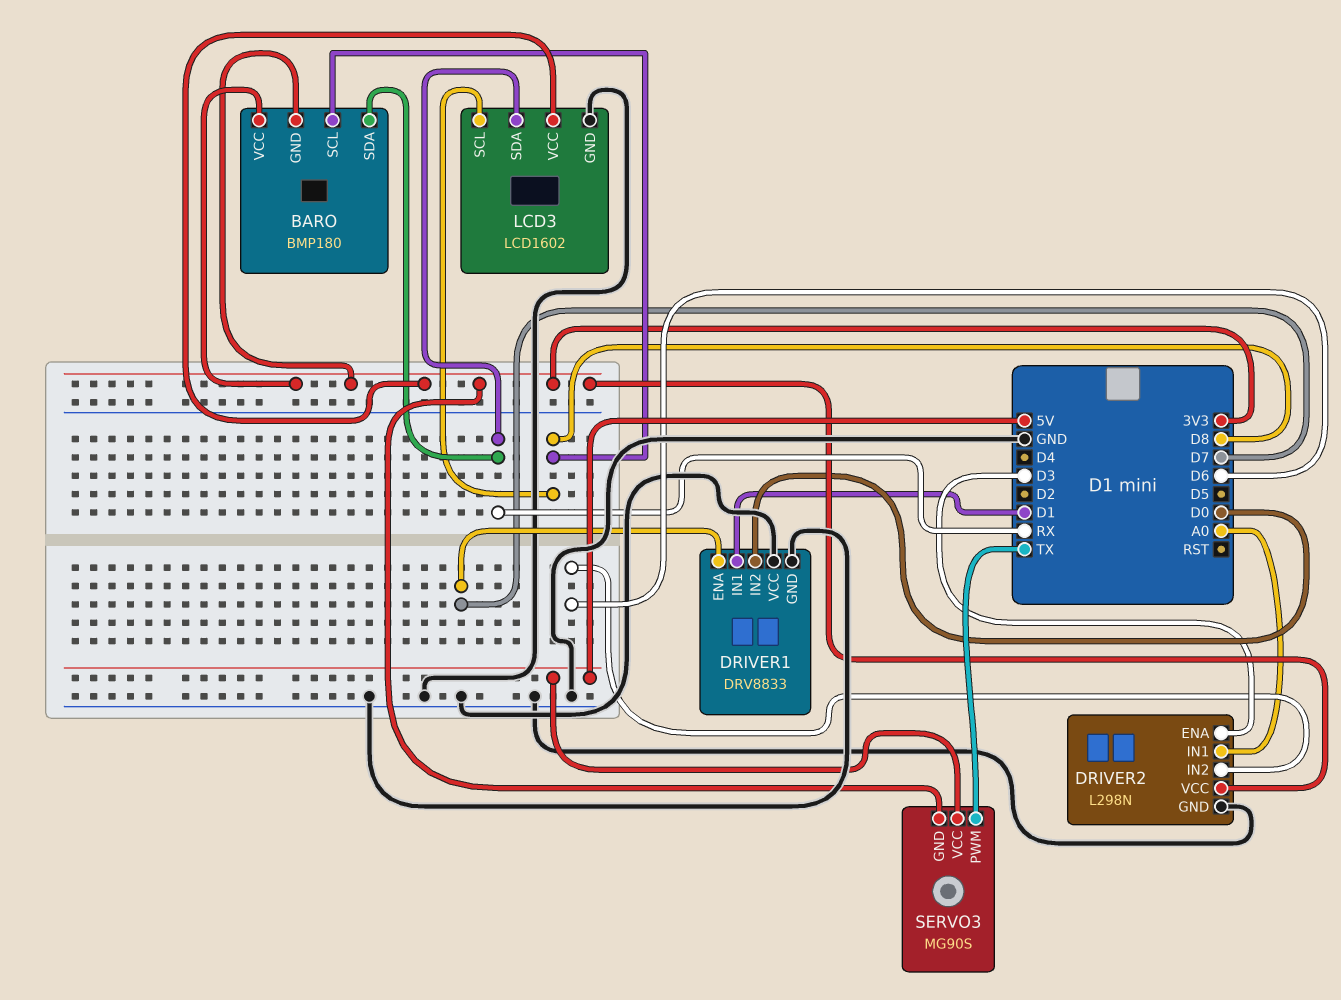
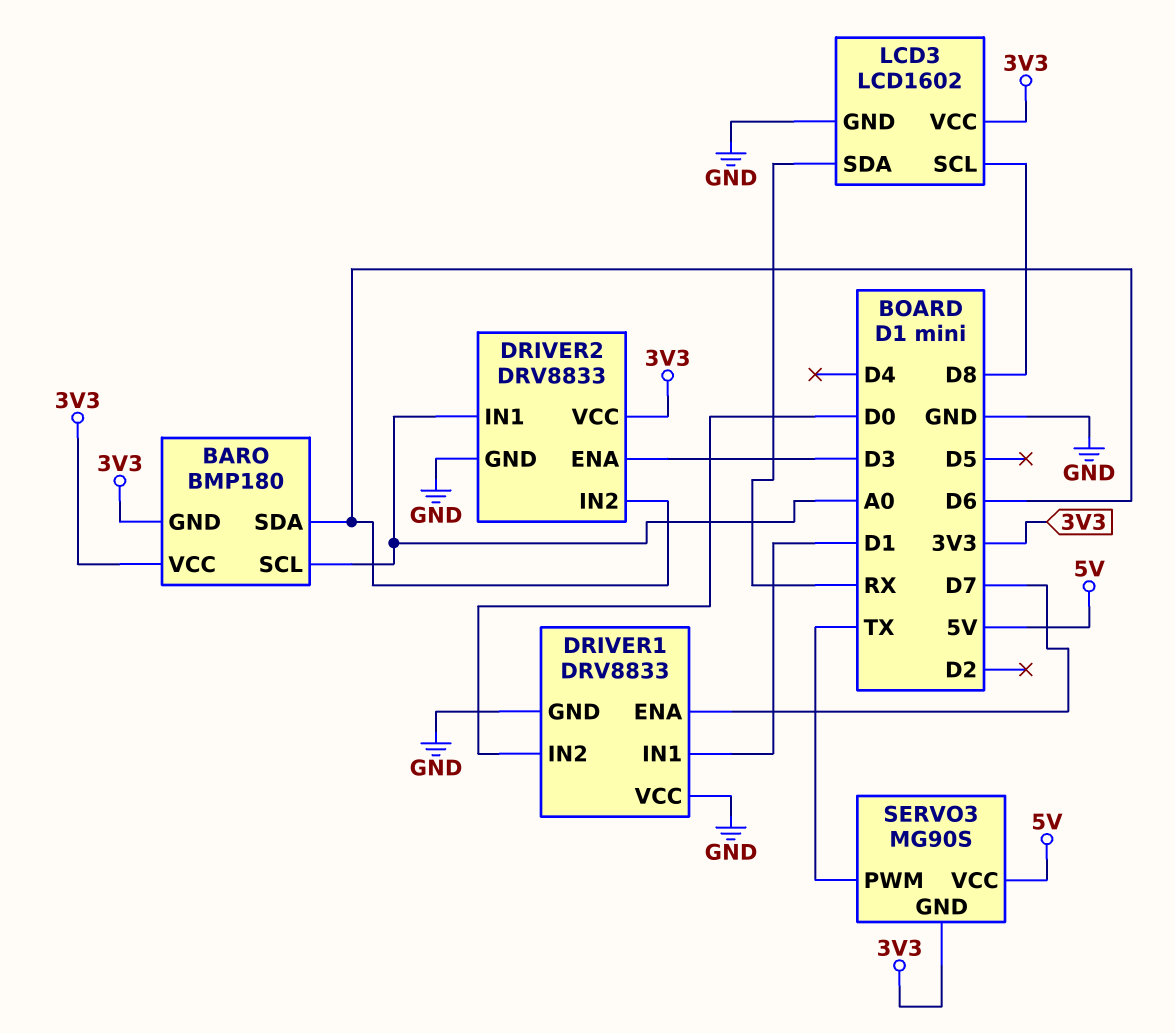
BARO pin SCL: D8 -> A0
BARO pin SDA: RX -> D6
DRIVER2: L298N -> DRV8833

